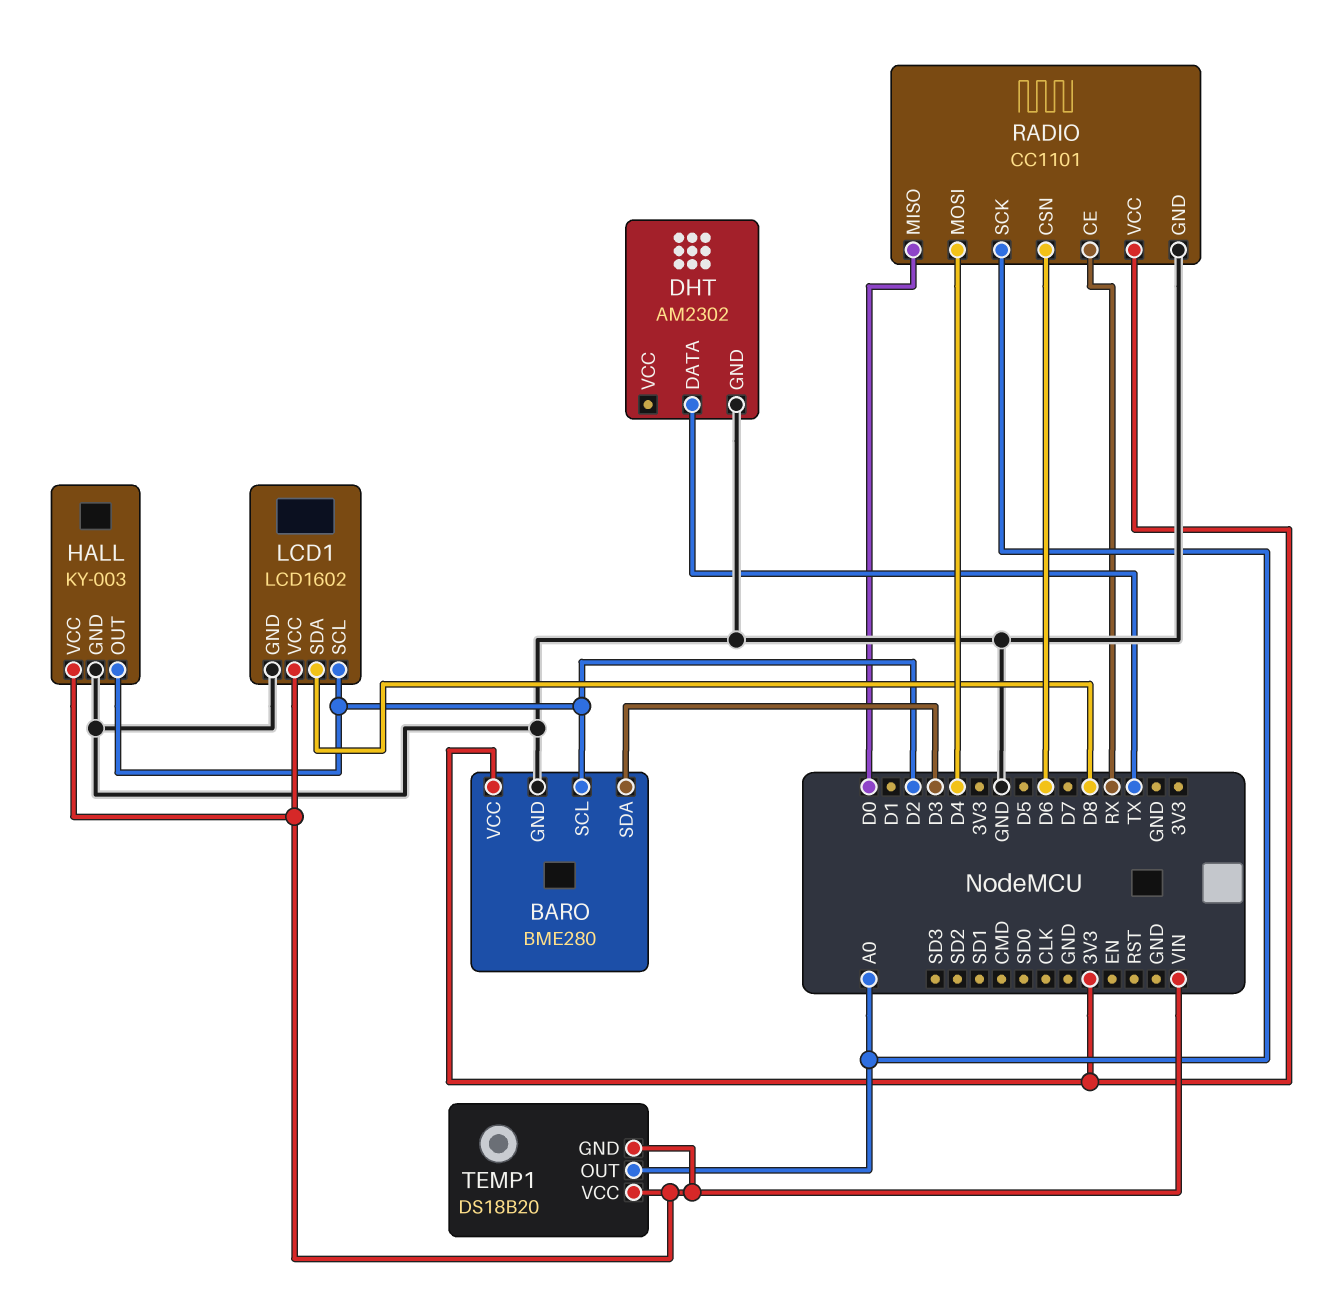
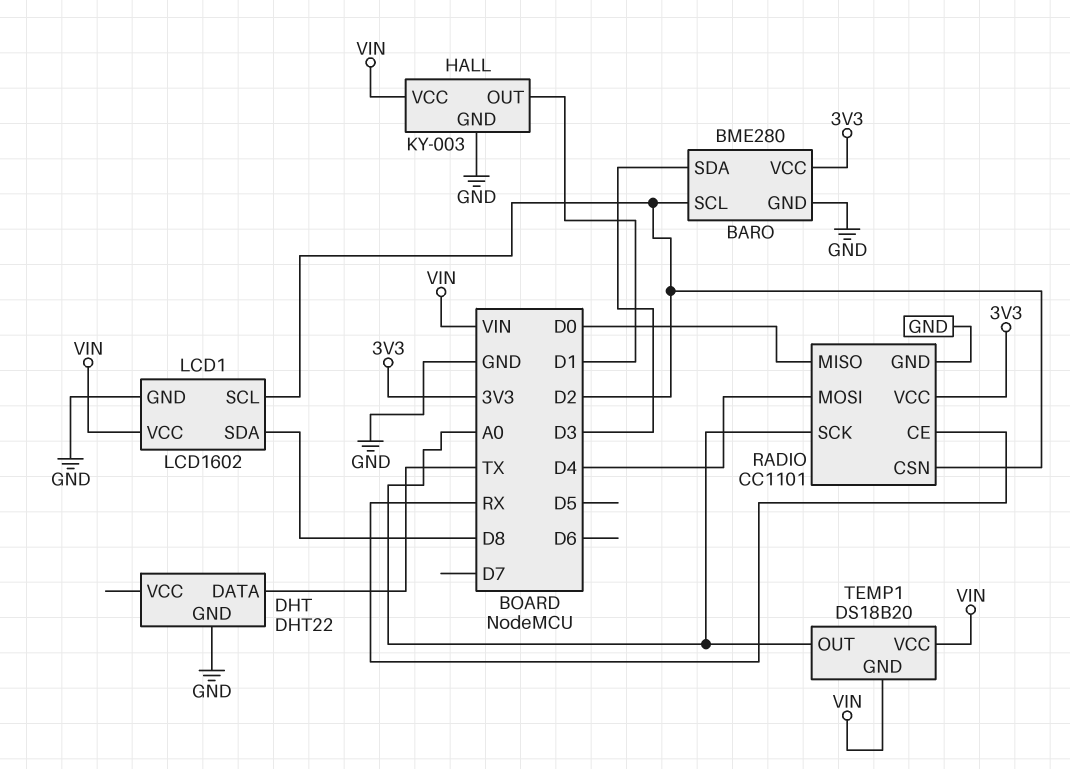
DHT: AM2302 -> DHT22
HALL pin OUT: D2 -> D1
RADIO pin CSN: D6 -> D2

